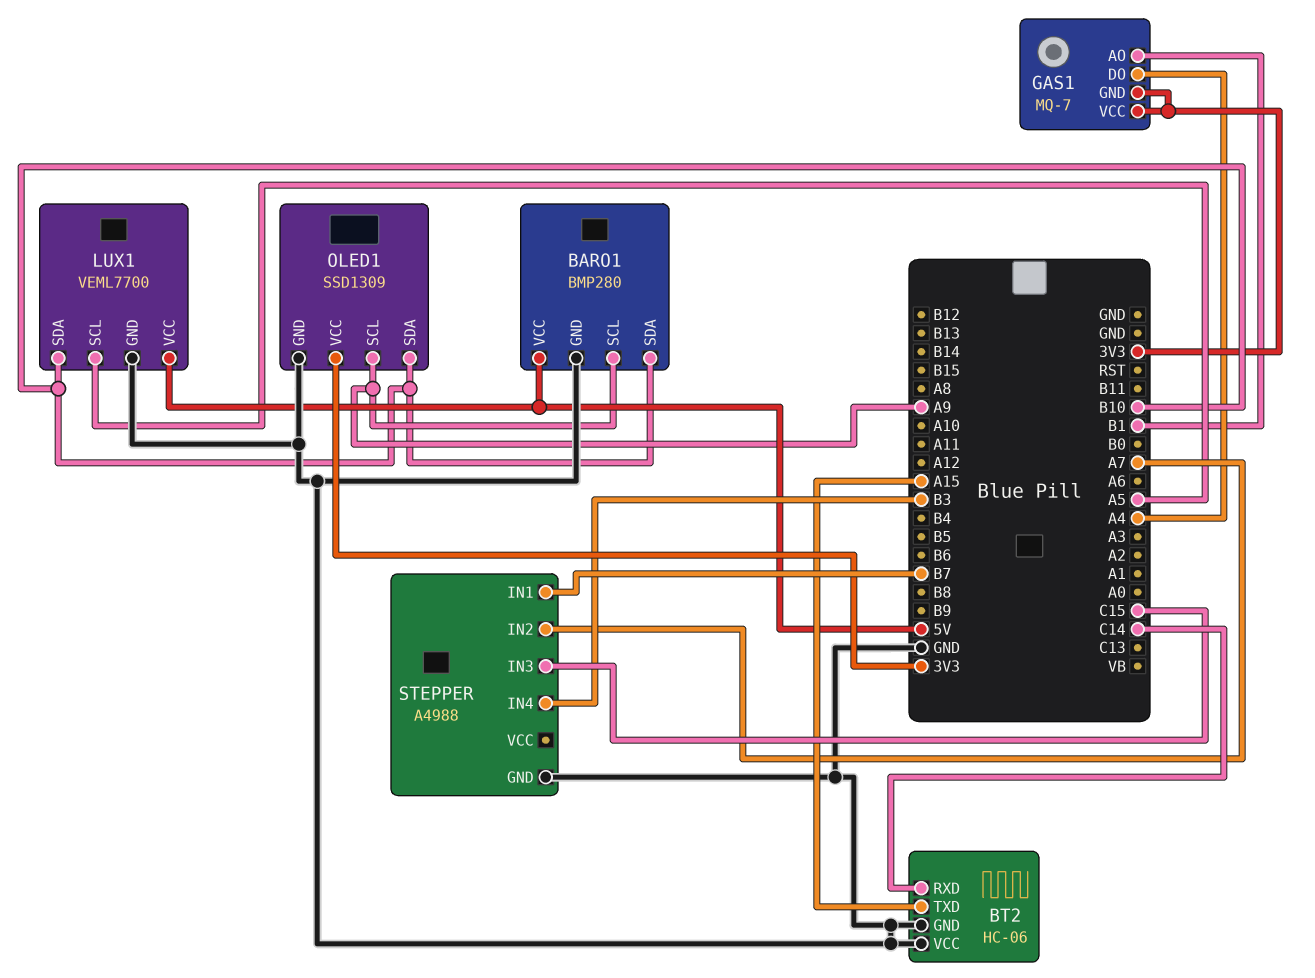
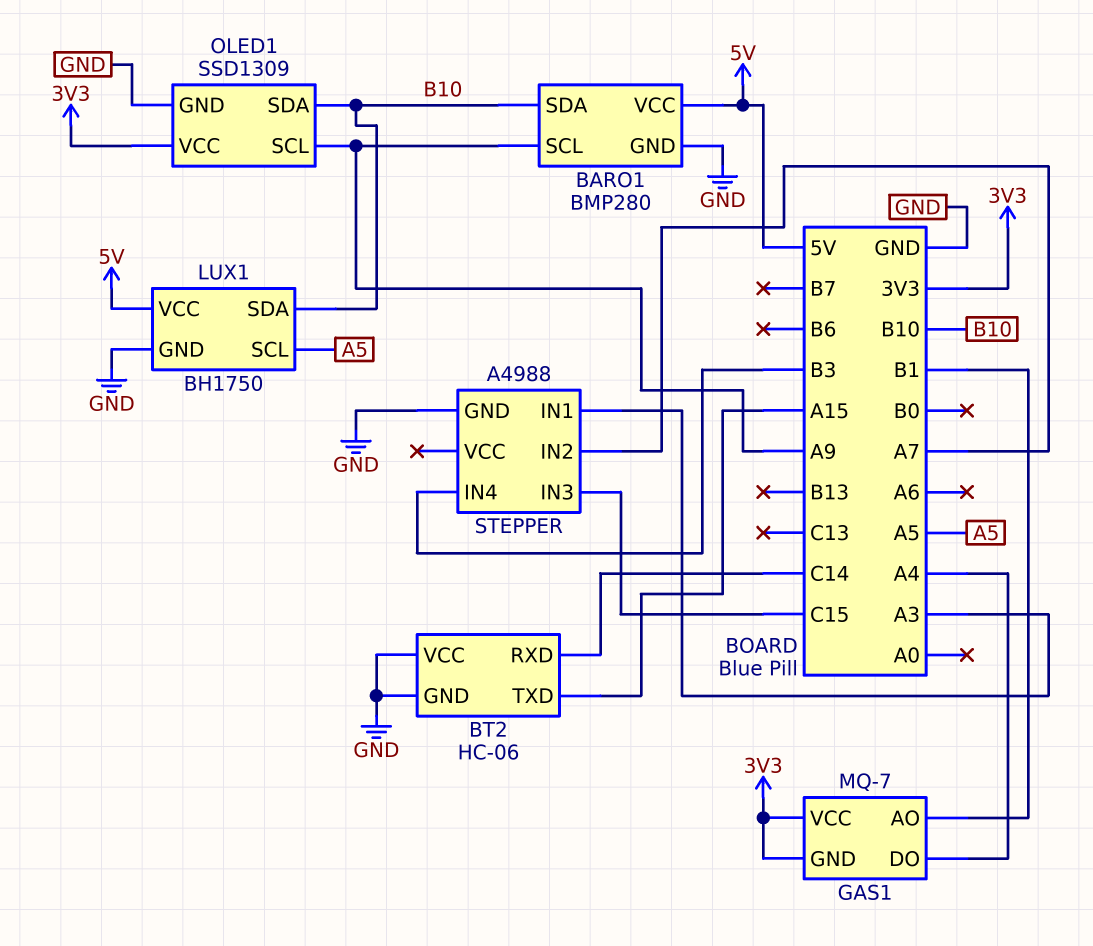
LUX1: VEML7700 -> BH1750
STEPPER pin IN1: B7 -> A3

